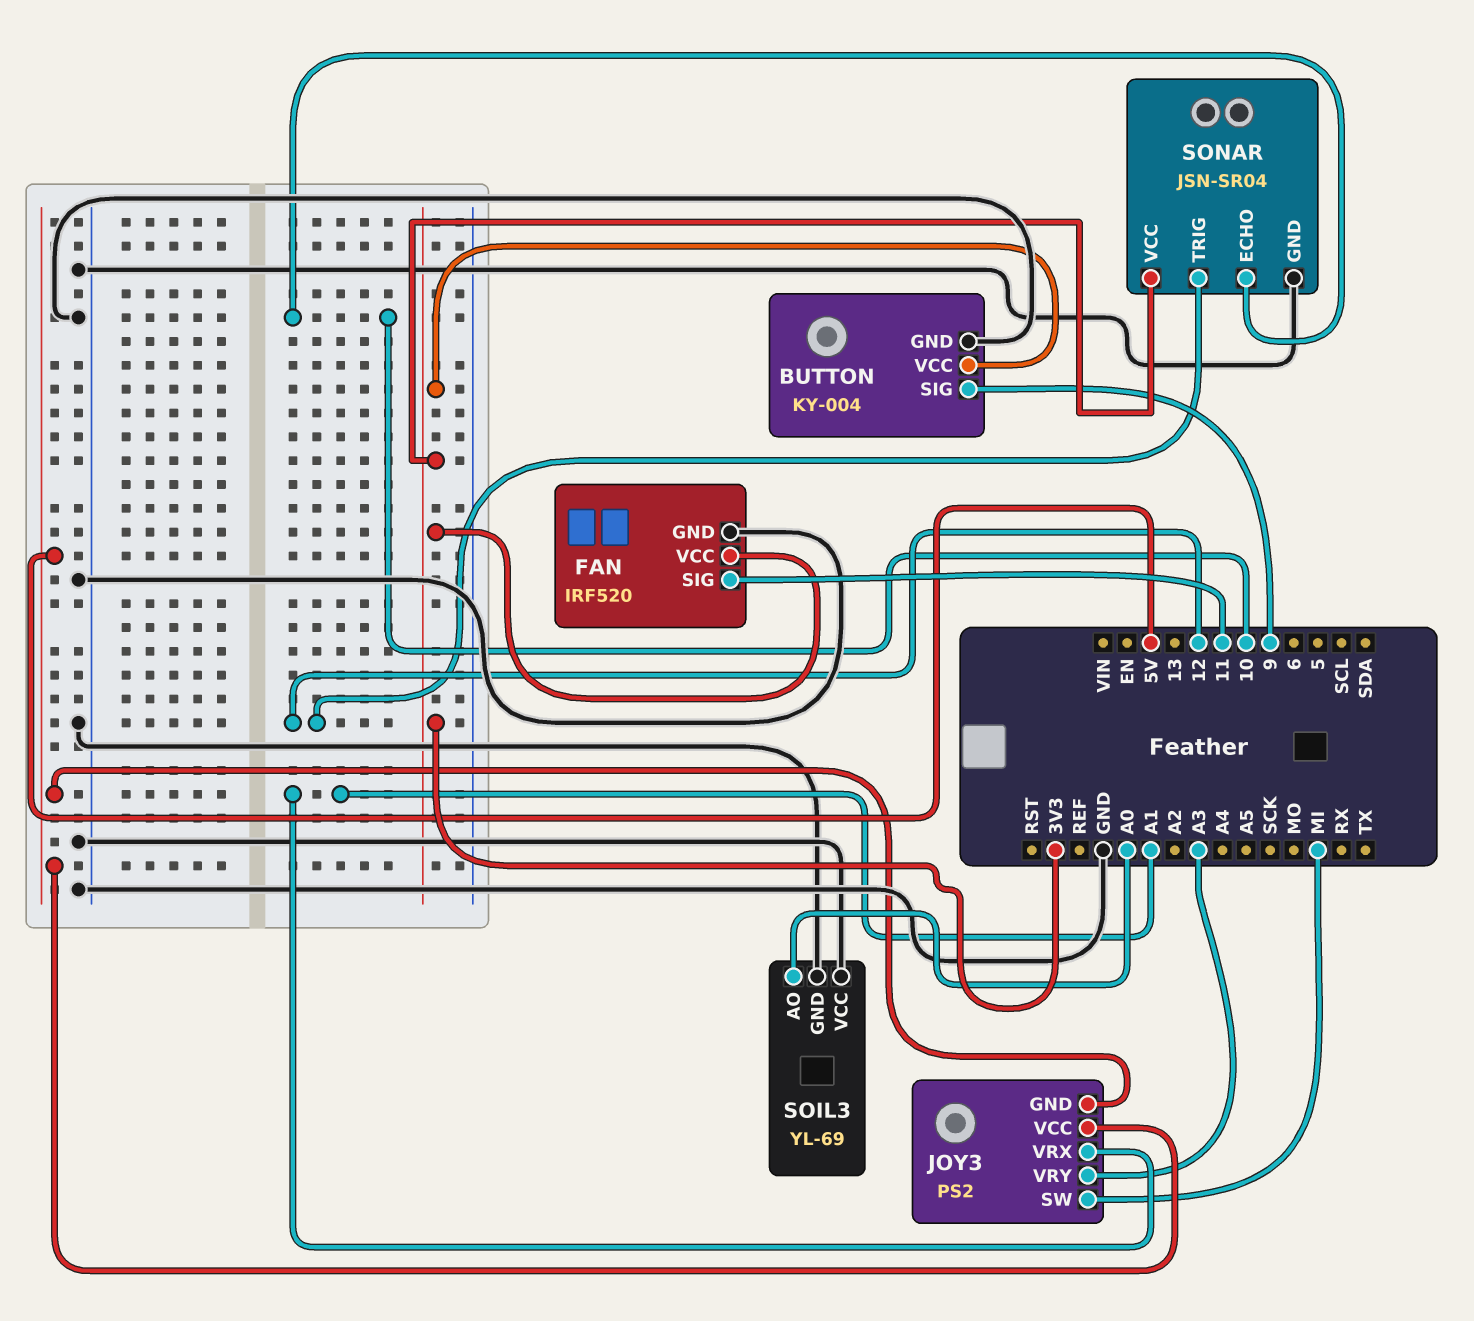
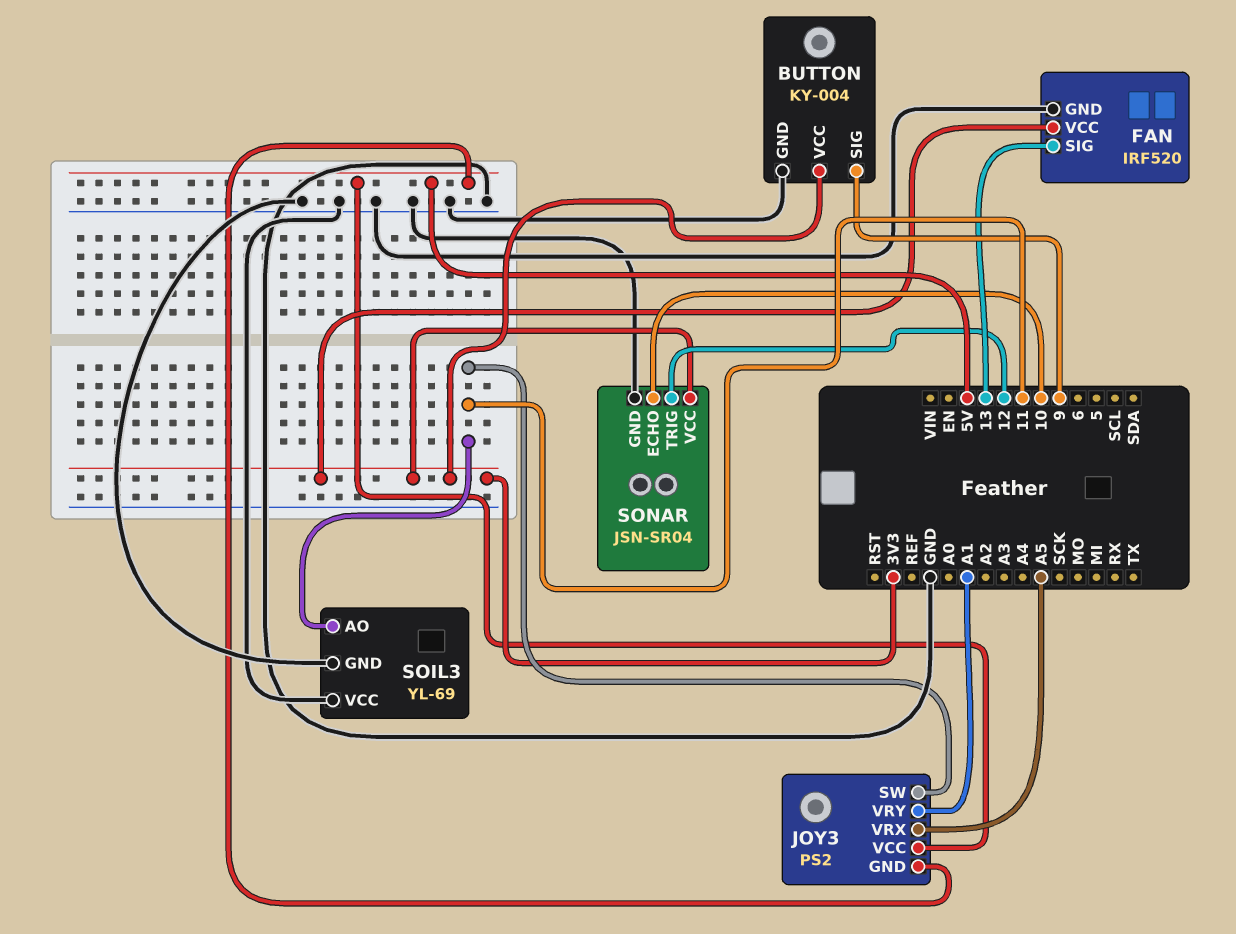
FAN pin SIG: 11 -> 13
JOY3 pin SW: MI -> 11
JOY3 pin VRX: A1 -> A5
JOY3 pin VRY: A3 -> A1
SOIL3 pin AO: A0 -> 11

